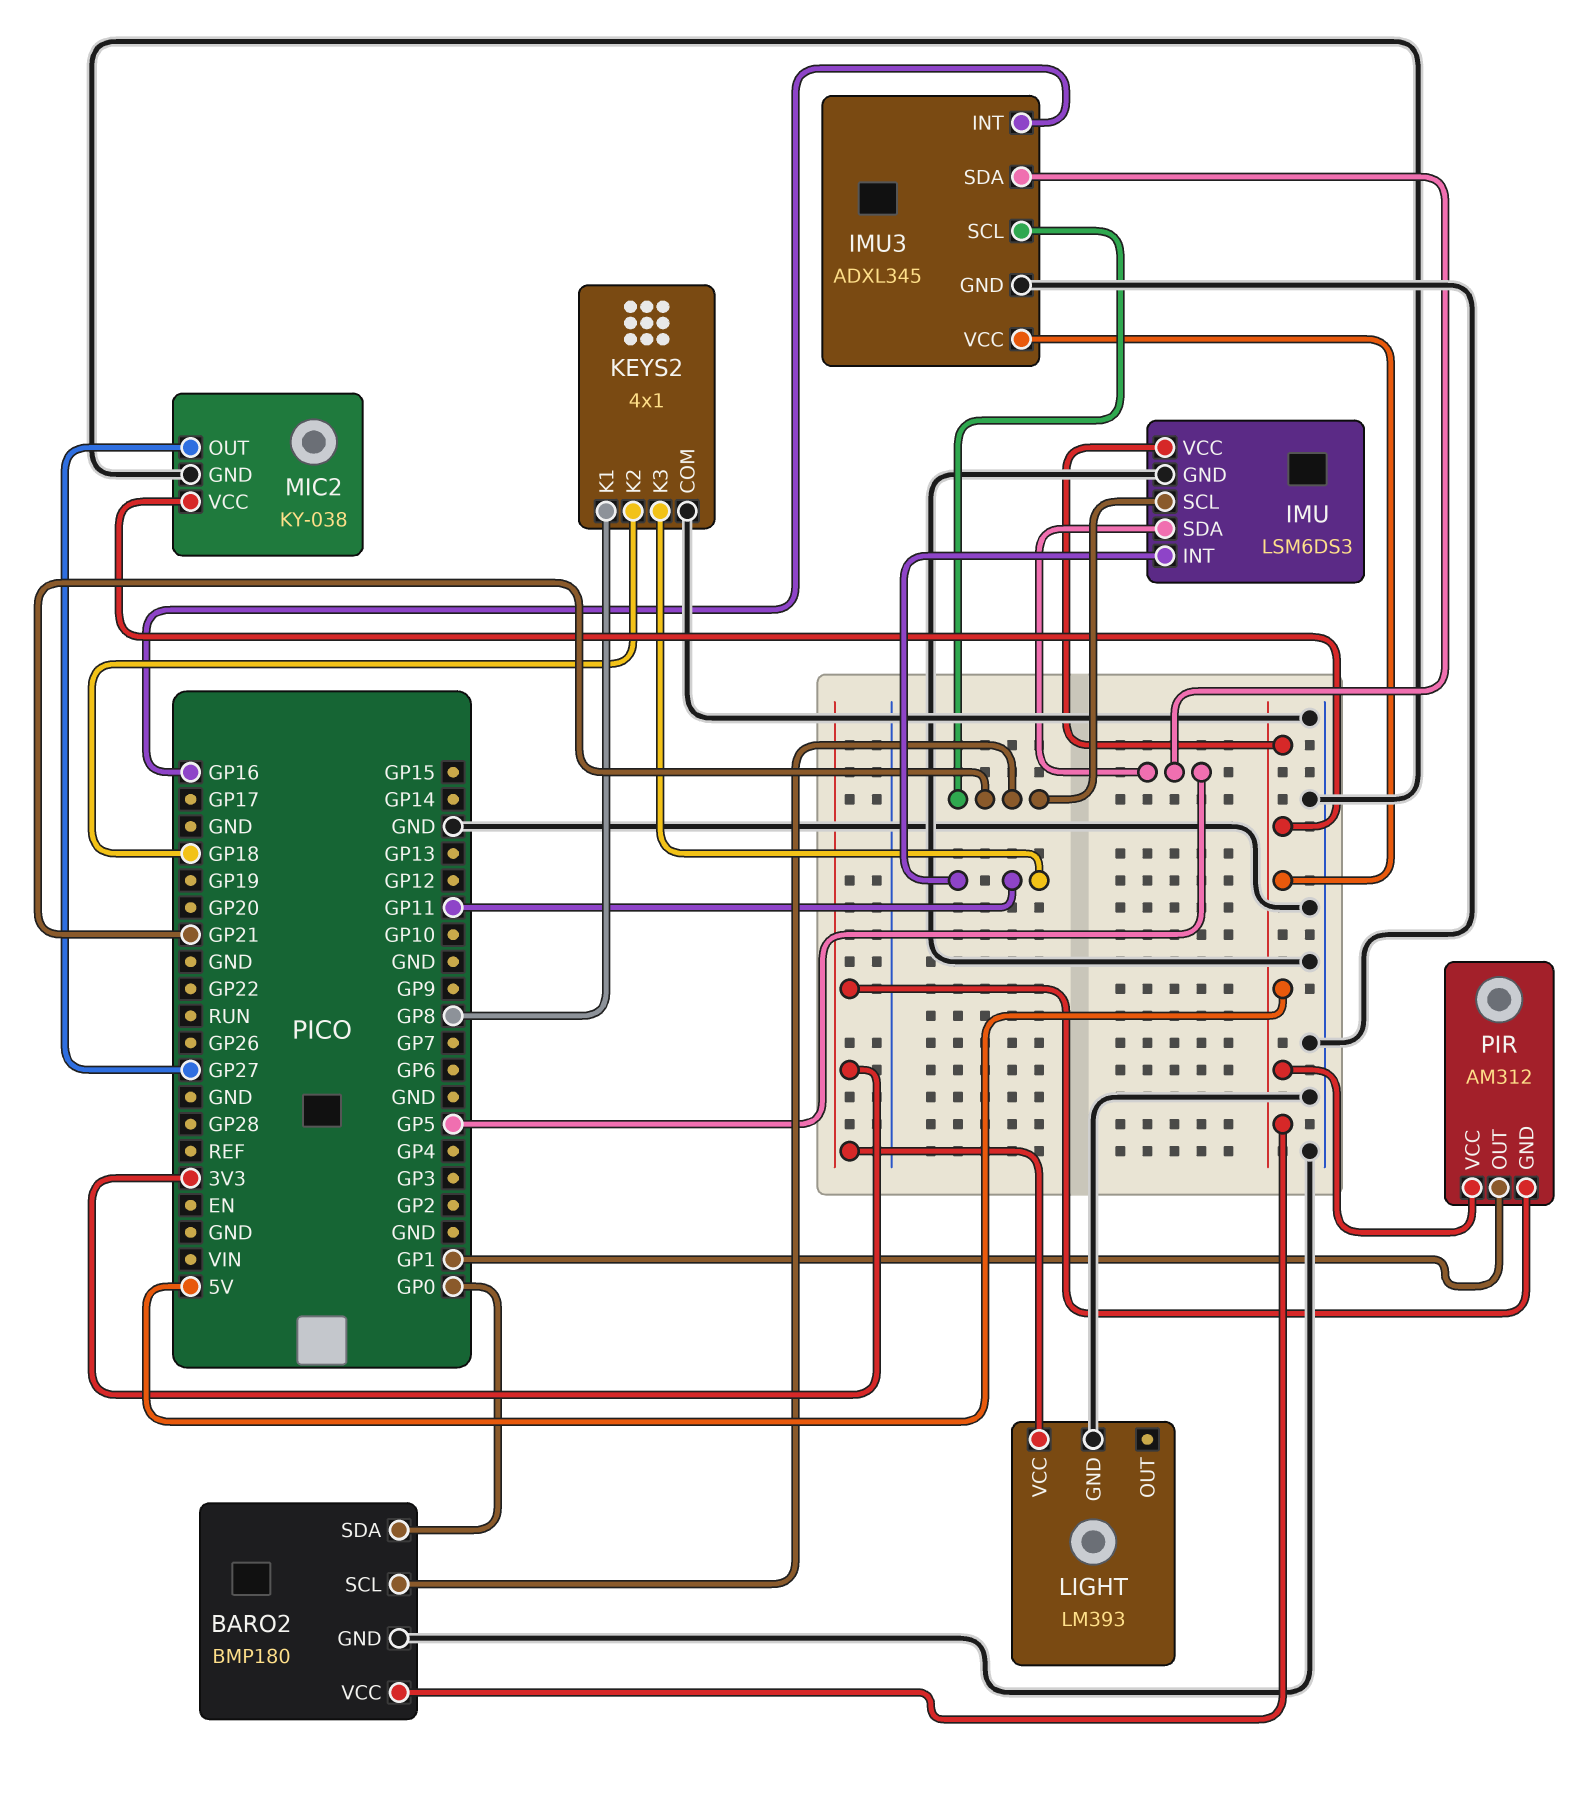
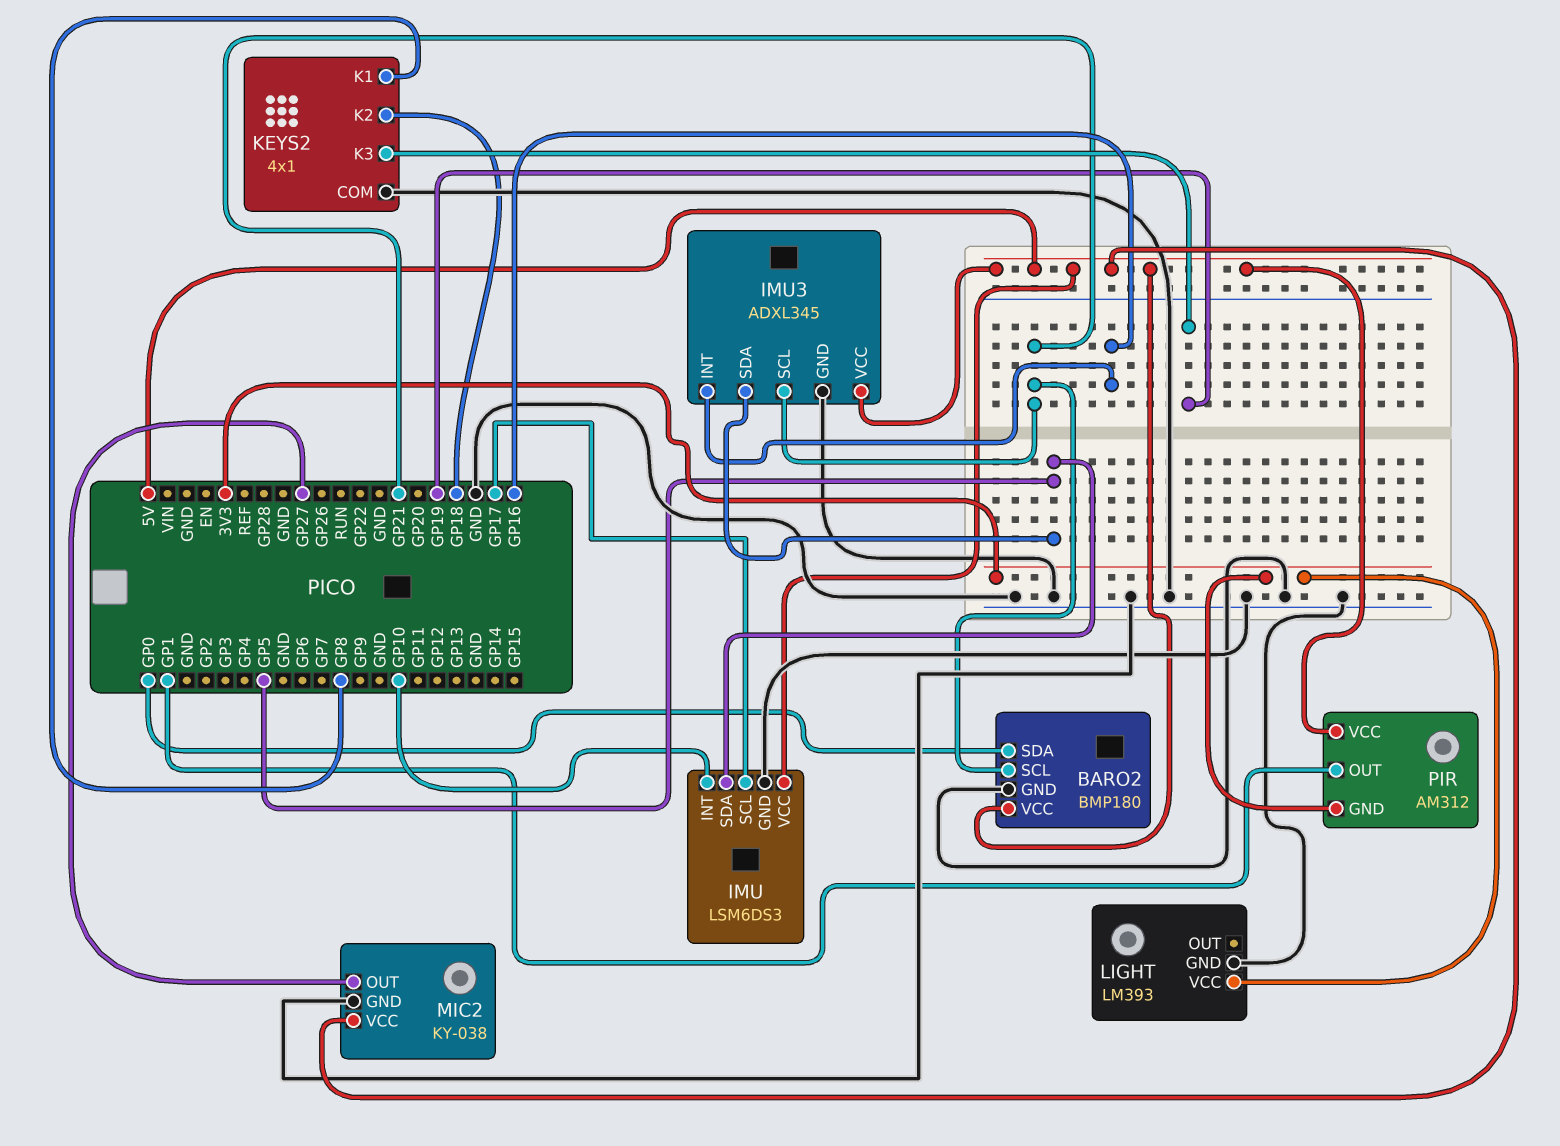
IMU pin INT: GP11 -> GP10
IMU pin SCL: GP21 -> GP17
KEYS2 pin K3: GP11 -> GP19

